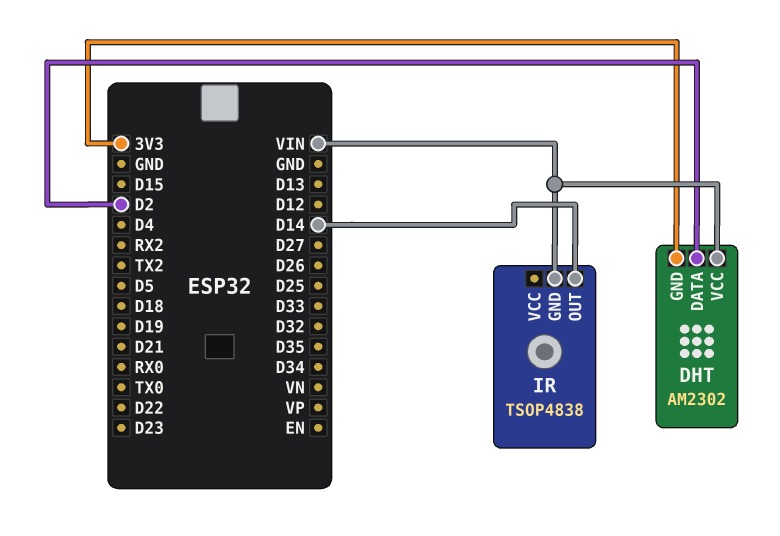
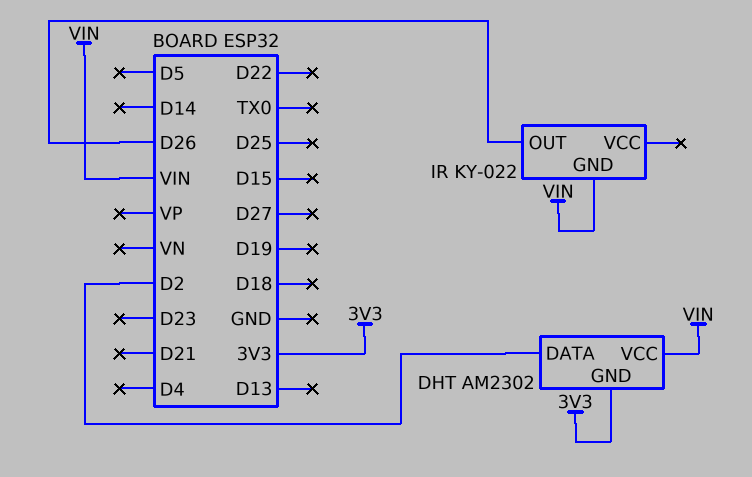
IR: TSOP4838 -> KY-022
IR pin OUT: D14 -> D26

